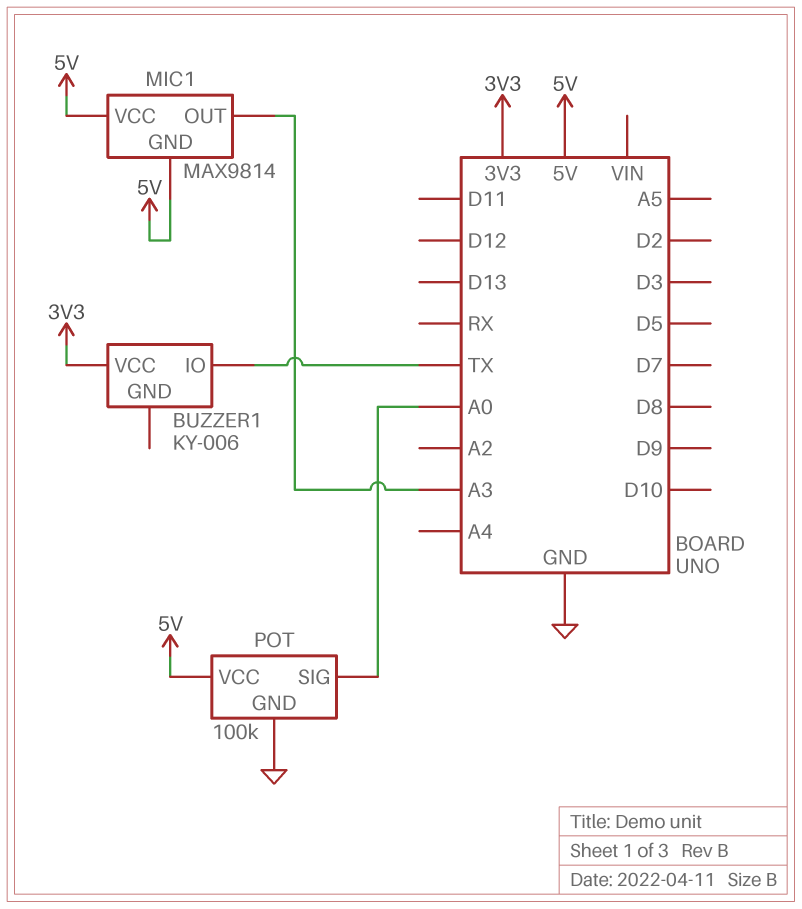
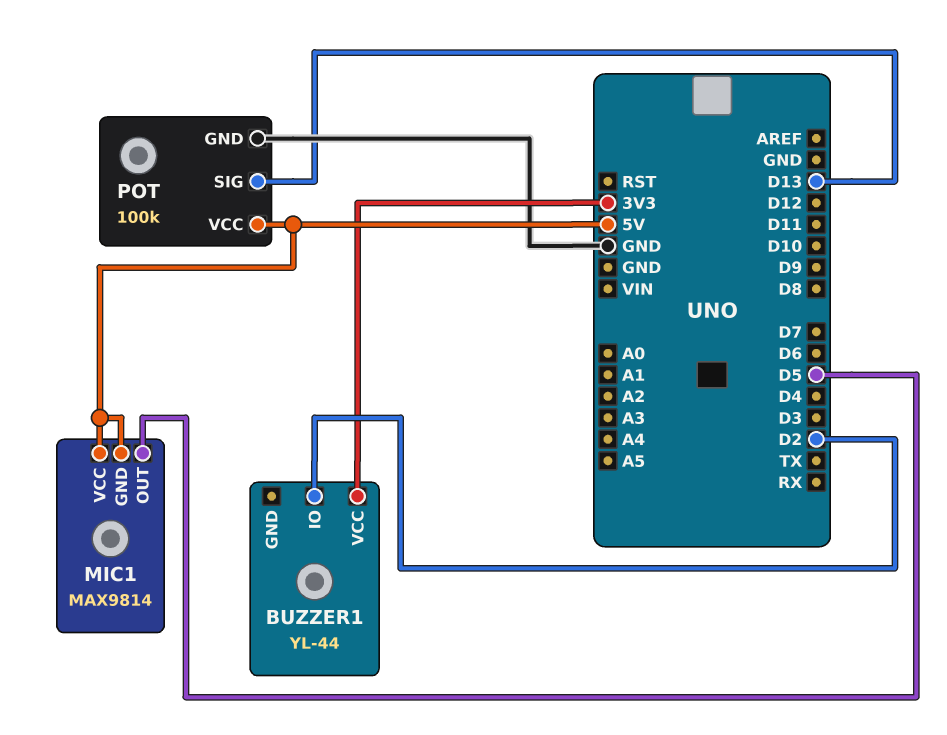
BUZZER1: KY-006 -> YL-44
BUZZER1 pin IO: TX -> D2
MIC1 pin OUT: A3 -> D5
POT pin SIG: A0 -> D13

